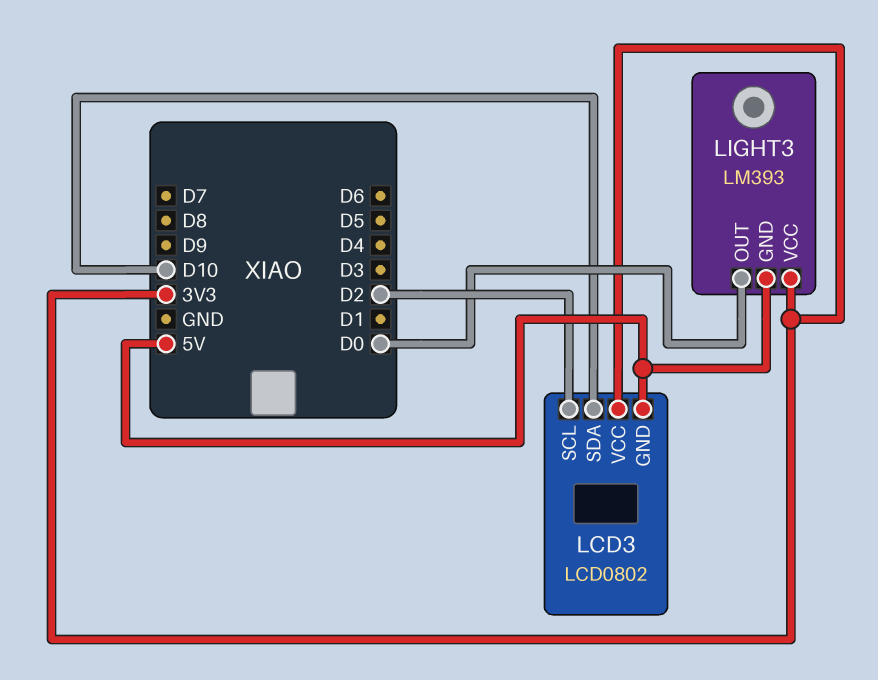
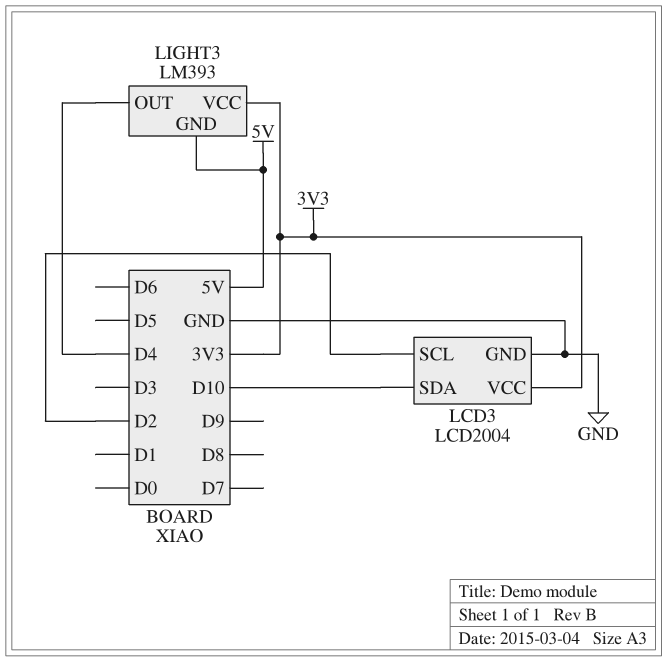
LCD3: LCD0802 -> LCD2004
LCD3 pin GND: 5V -> GND
LIGHT3 pin OUT: D0 -> D4

